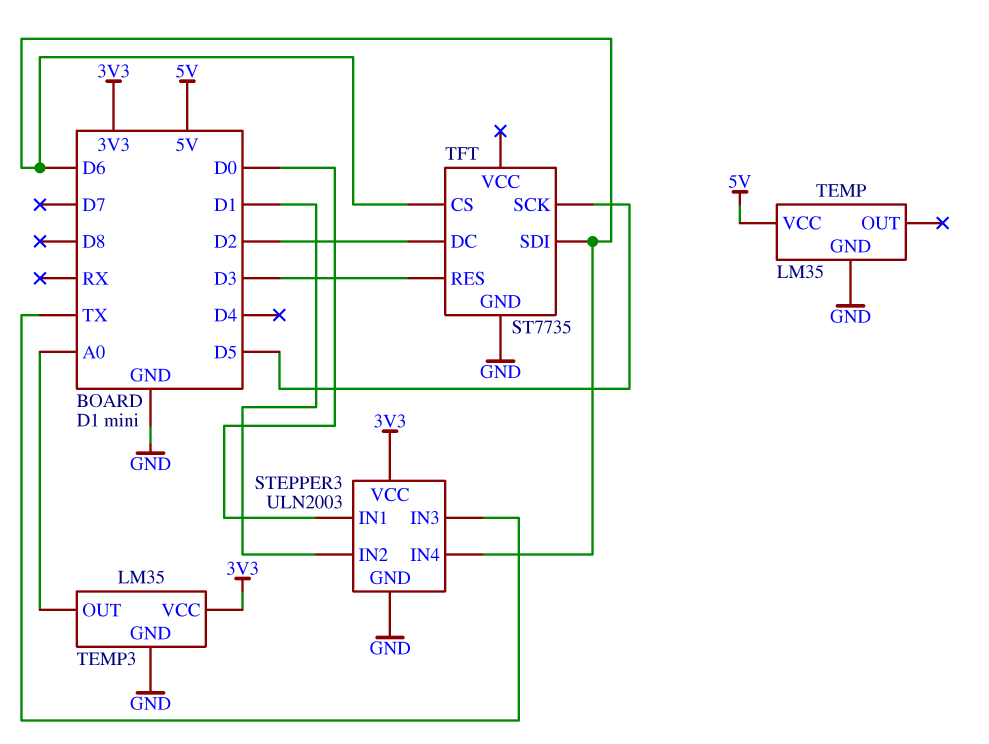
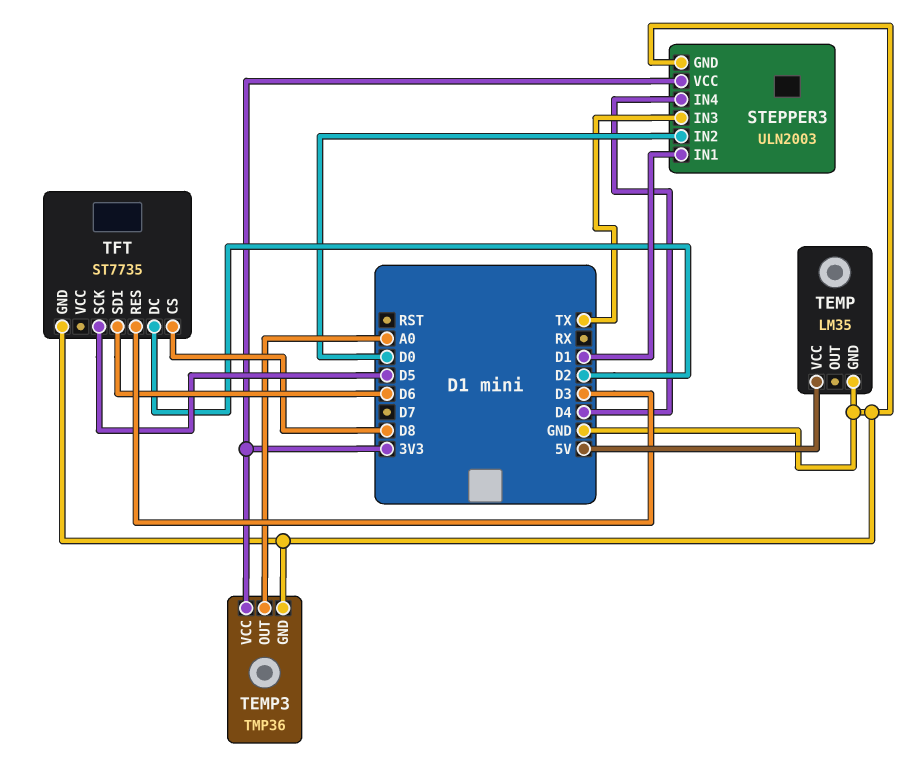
STEPPER3 pin IN1: D0 -> D1
STEPPER3 pin IN2: D1 -> D0
STEPPER3 pin IN4: D6 -> D4
TEMP3: LM35 -> TMP36
TFT pin CS: D6 -> D8

